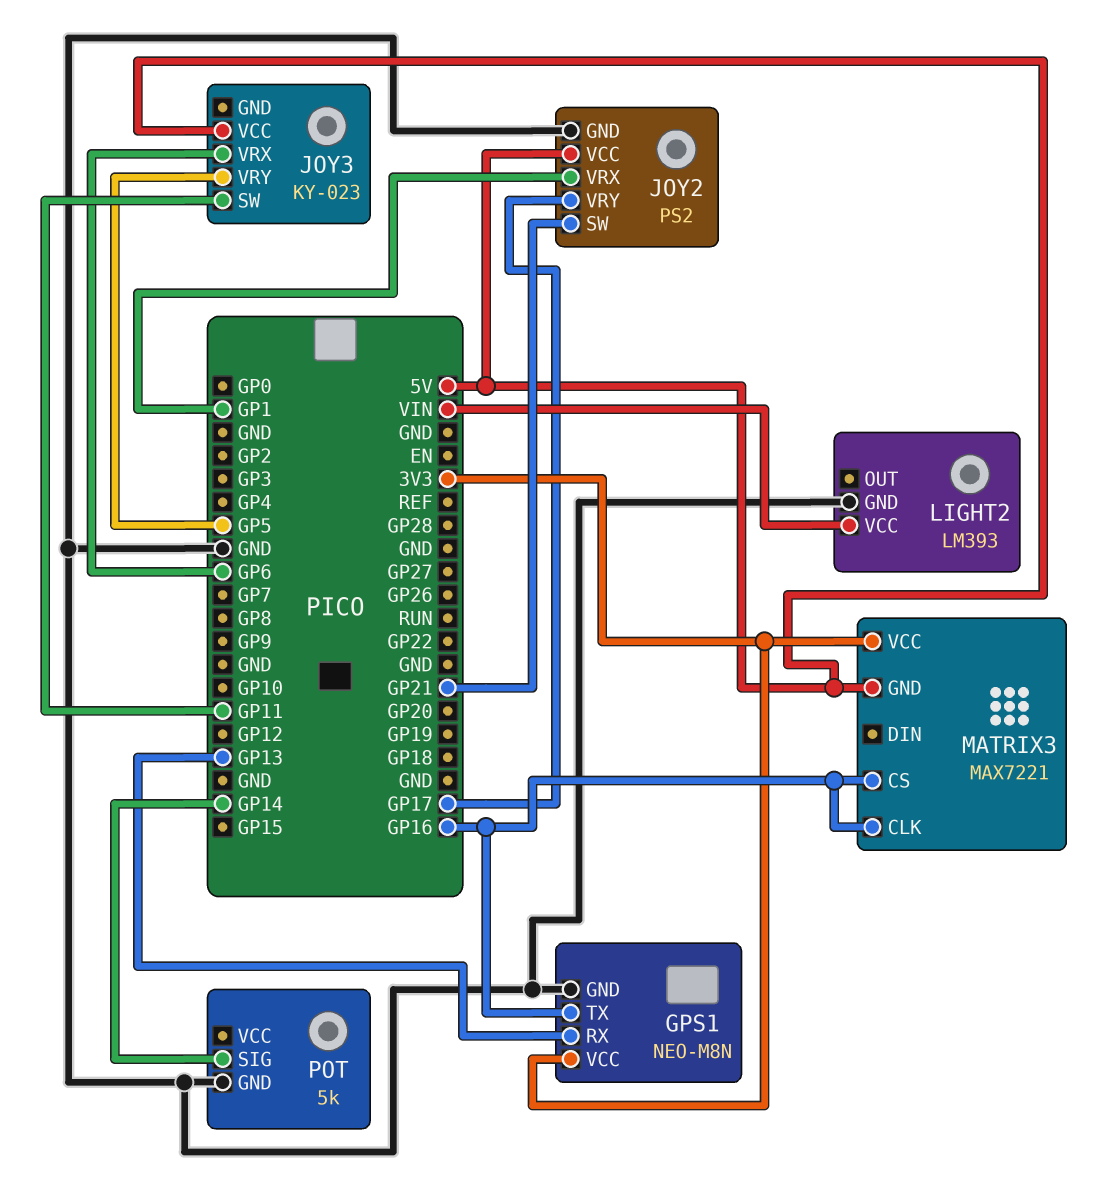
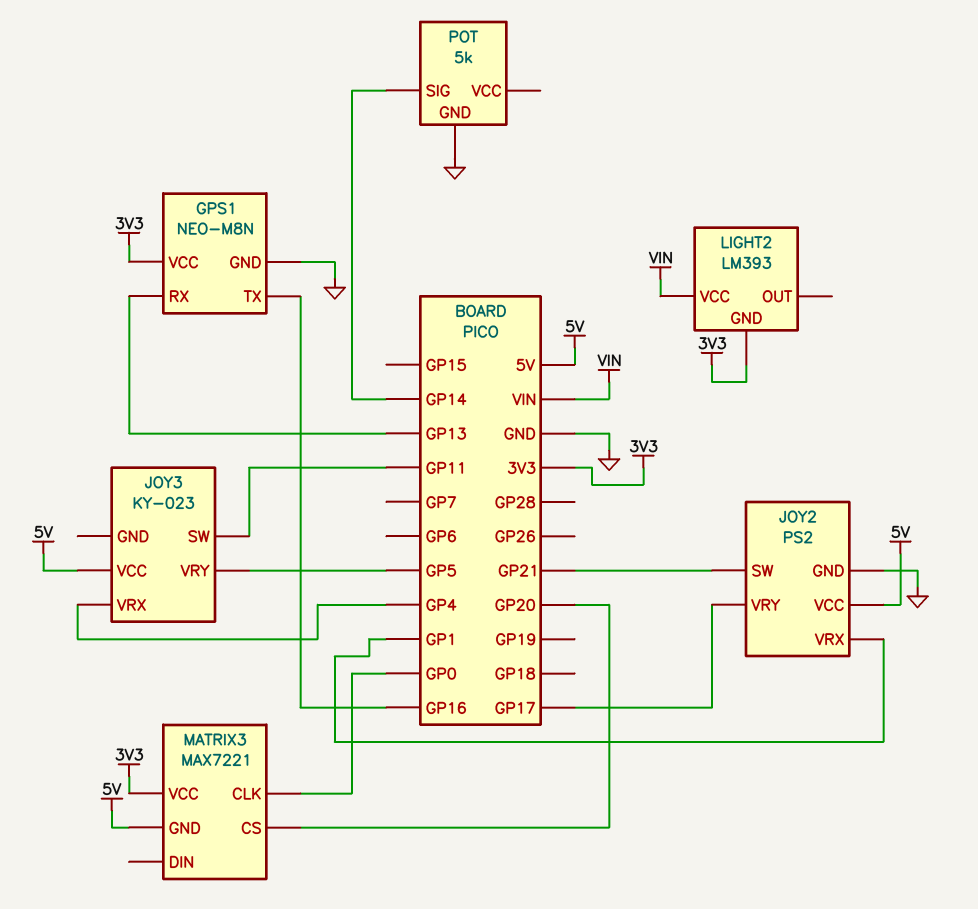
JOY3 pin VRX: GP6 -> GP4
LIGHT2 pin GND: GND -> 3V3
MATRIX3 pin CLK: GP16 -> GP0
MATRIX3 pin CS: GP16 -> GP20

